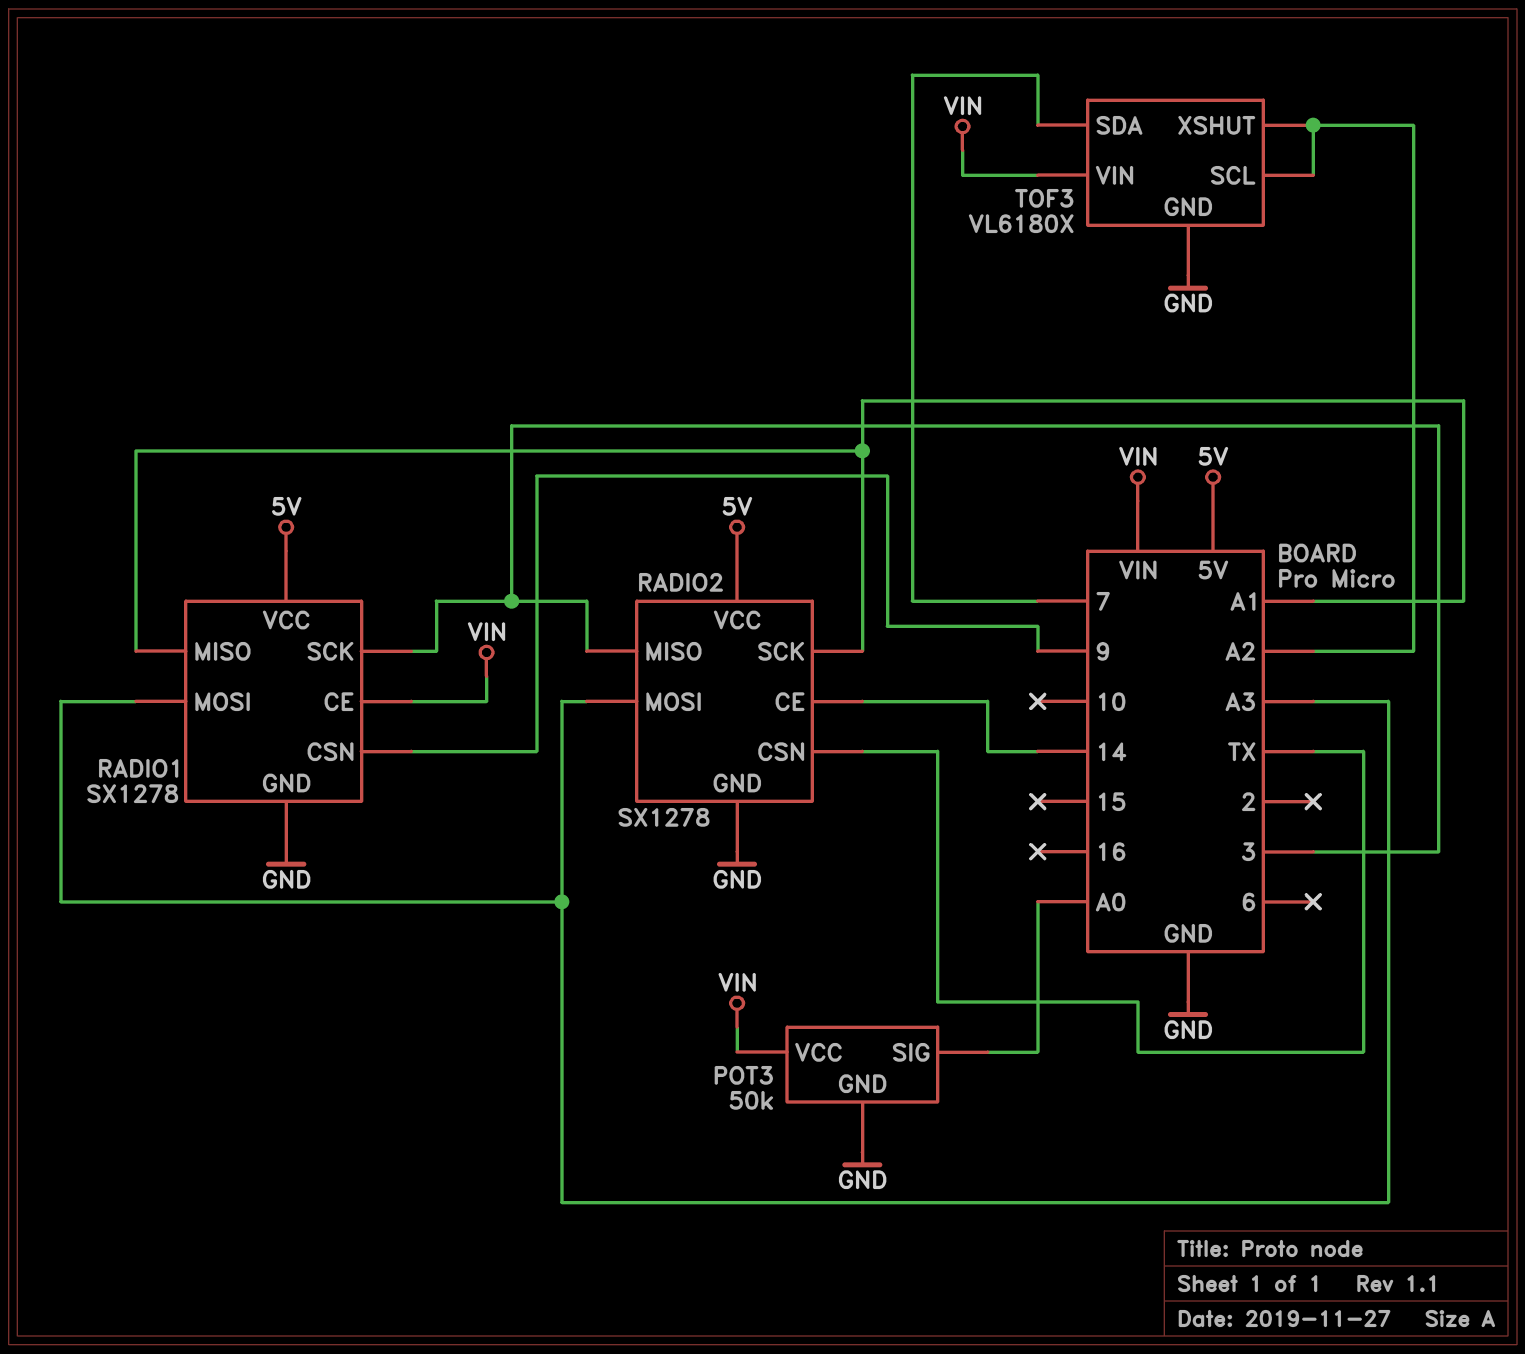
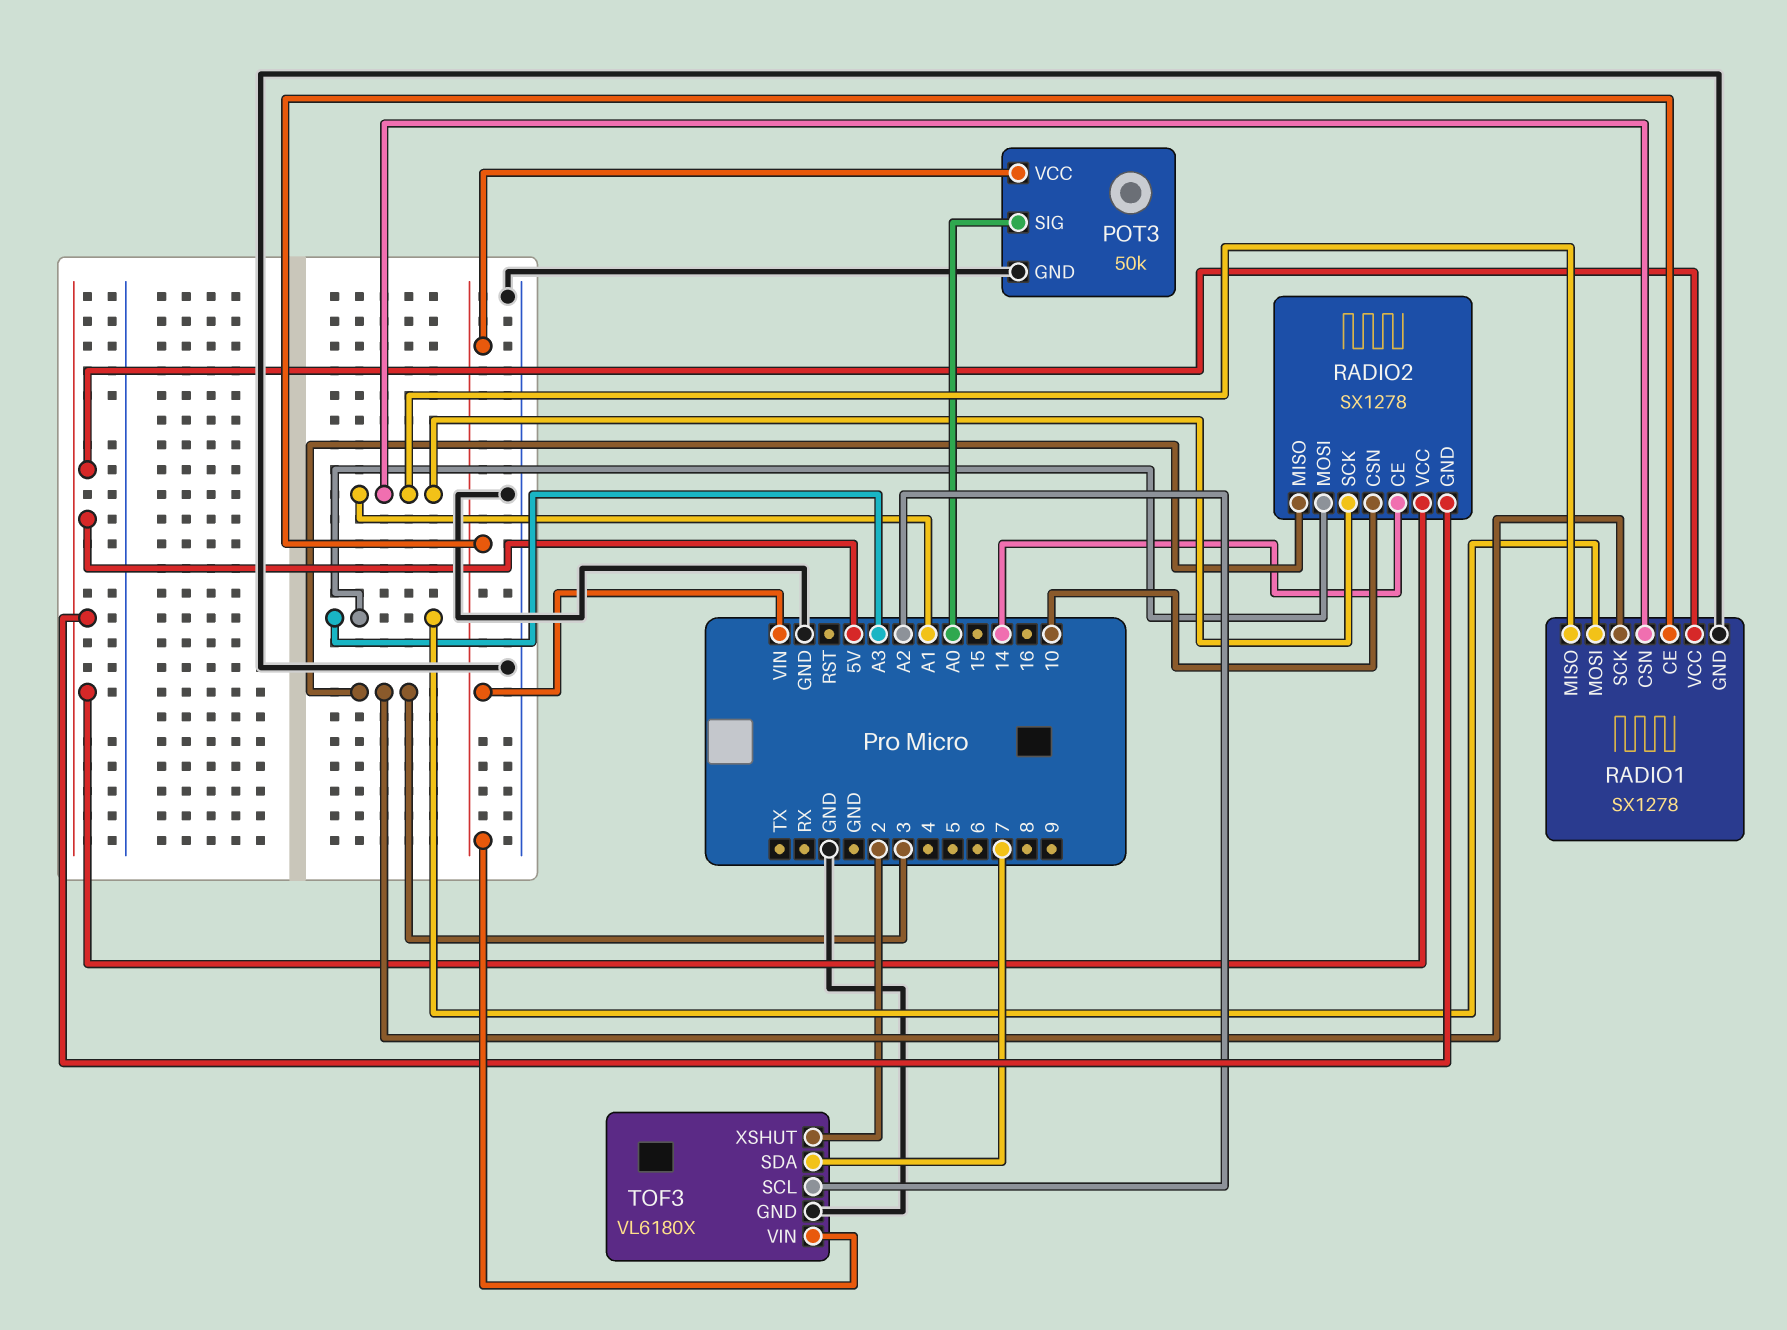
RADIO1 pin CSN: 9 -> A1
RADIO2 pin CSN: TX -> 10
RADIO2 pin GND: GND -> 5V
TOF3 pin XSHUT: A2 -> 2

